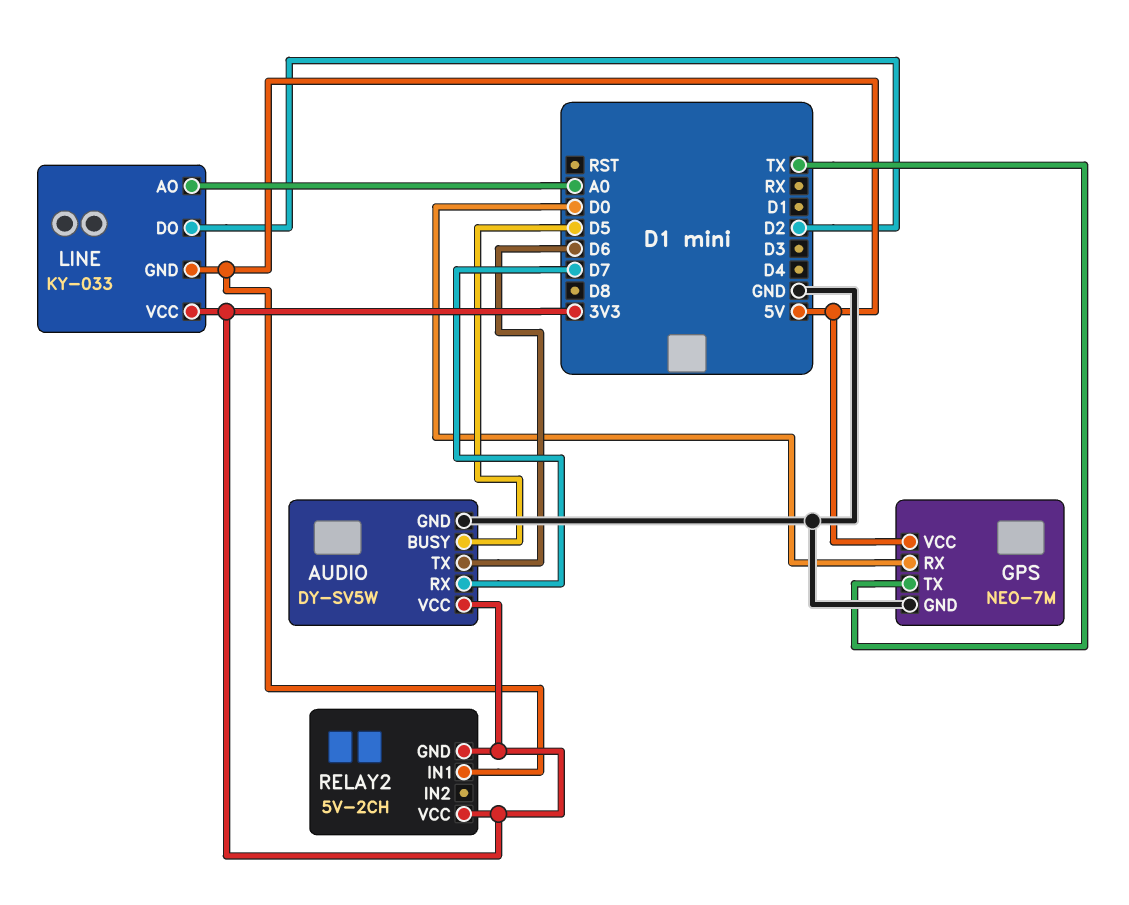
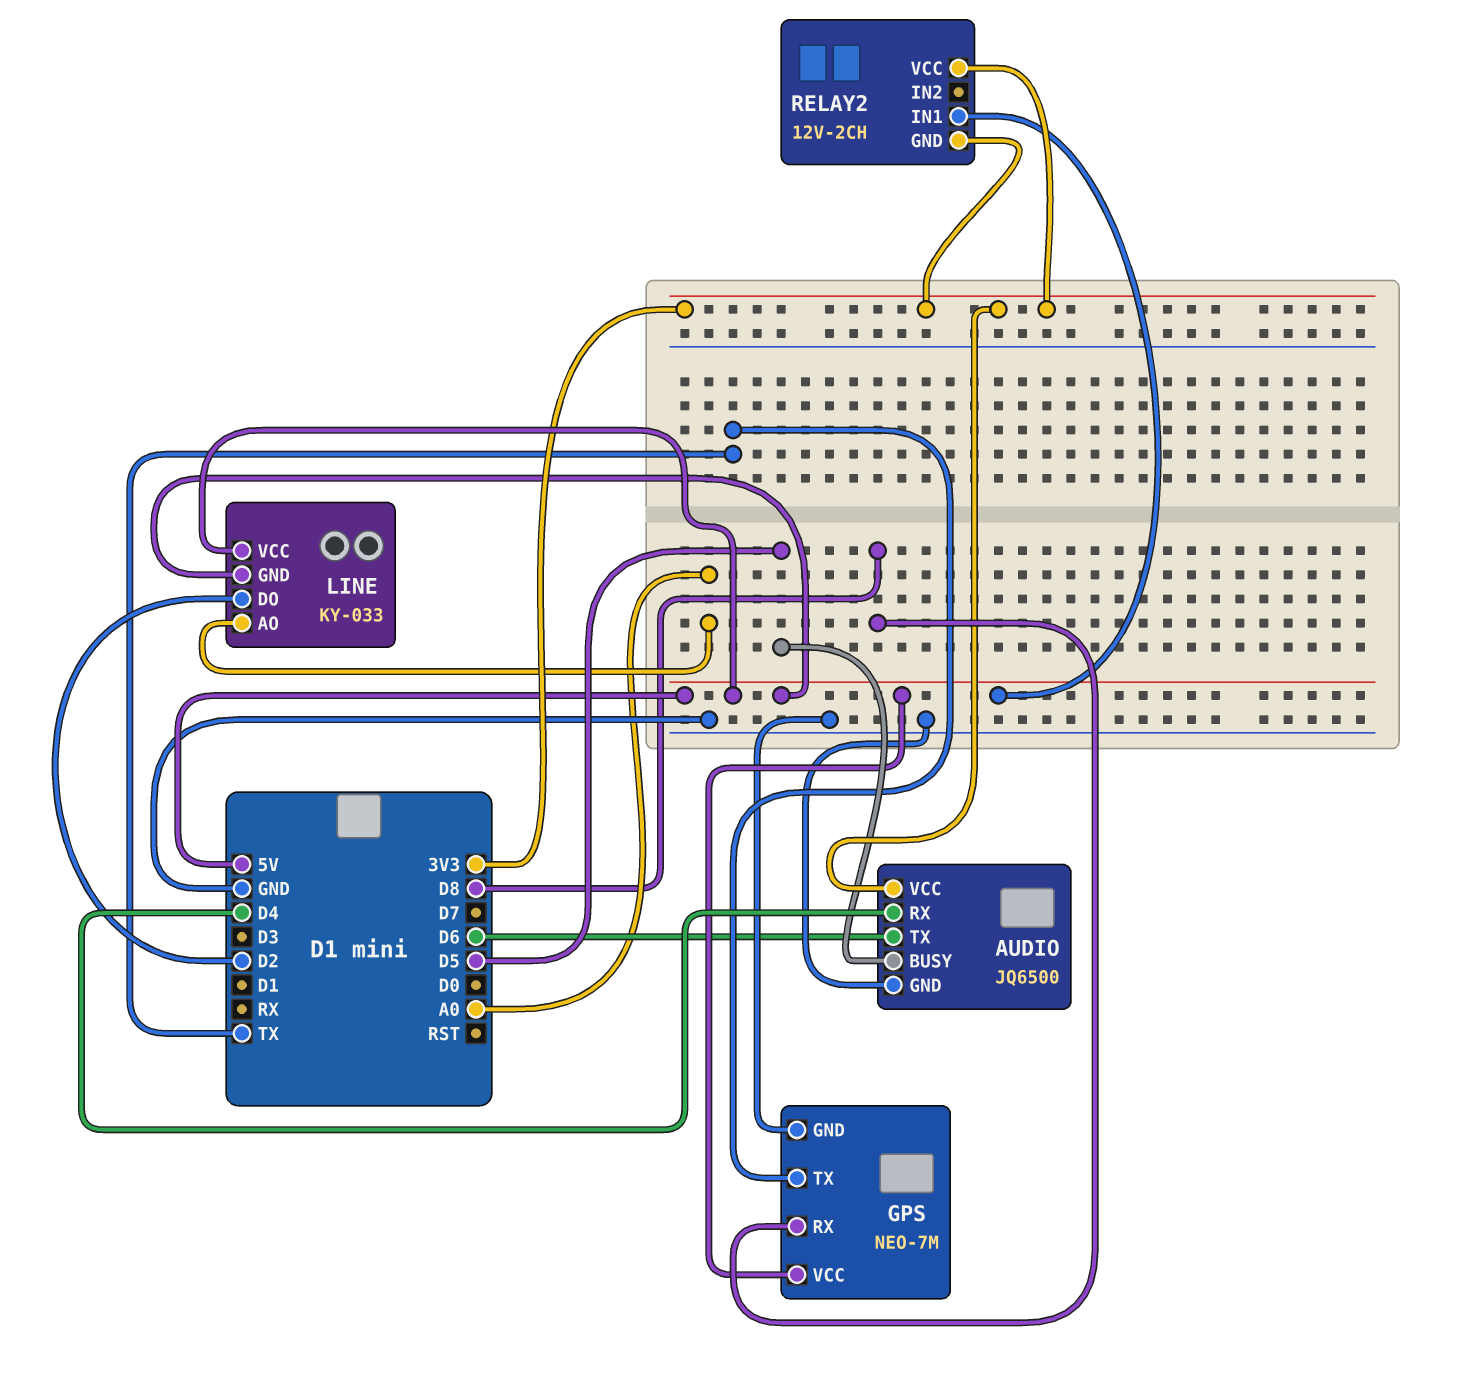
AUDIO: DY-SV5W -> JQ6500
AUDIO pin RX: D7 -> D4
GPS pin RX: D0 -> D8
LINE pin VCC: 3V3 -> 5V
RELAY2: 5V-2CH -> 12V-2CH

